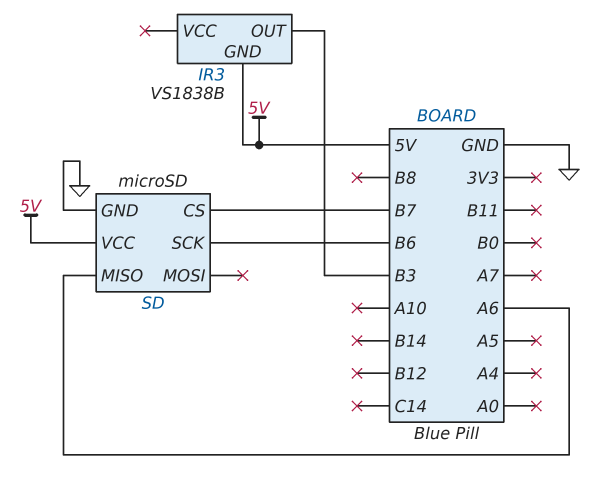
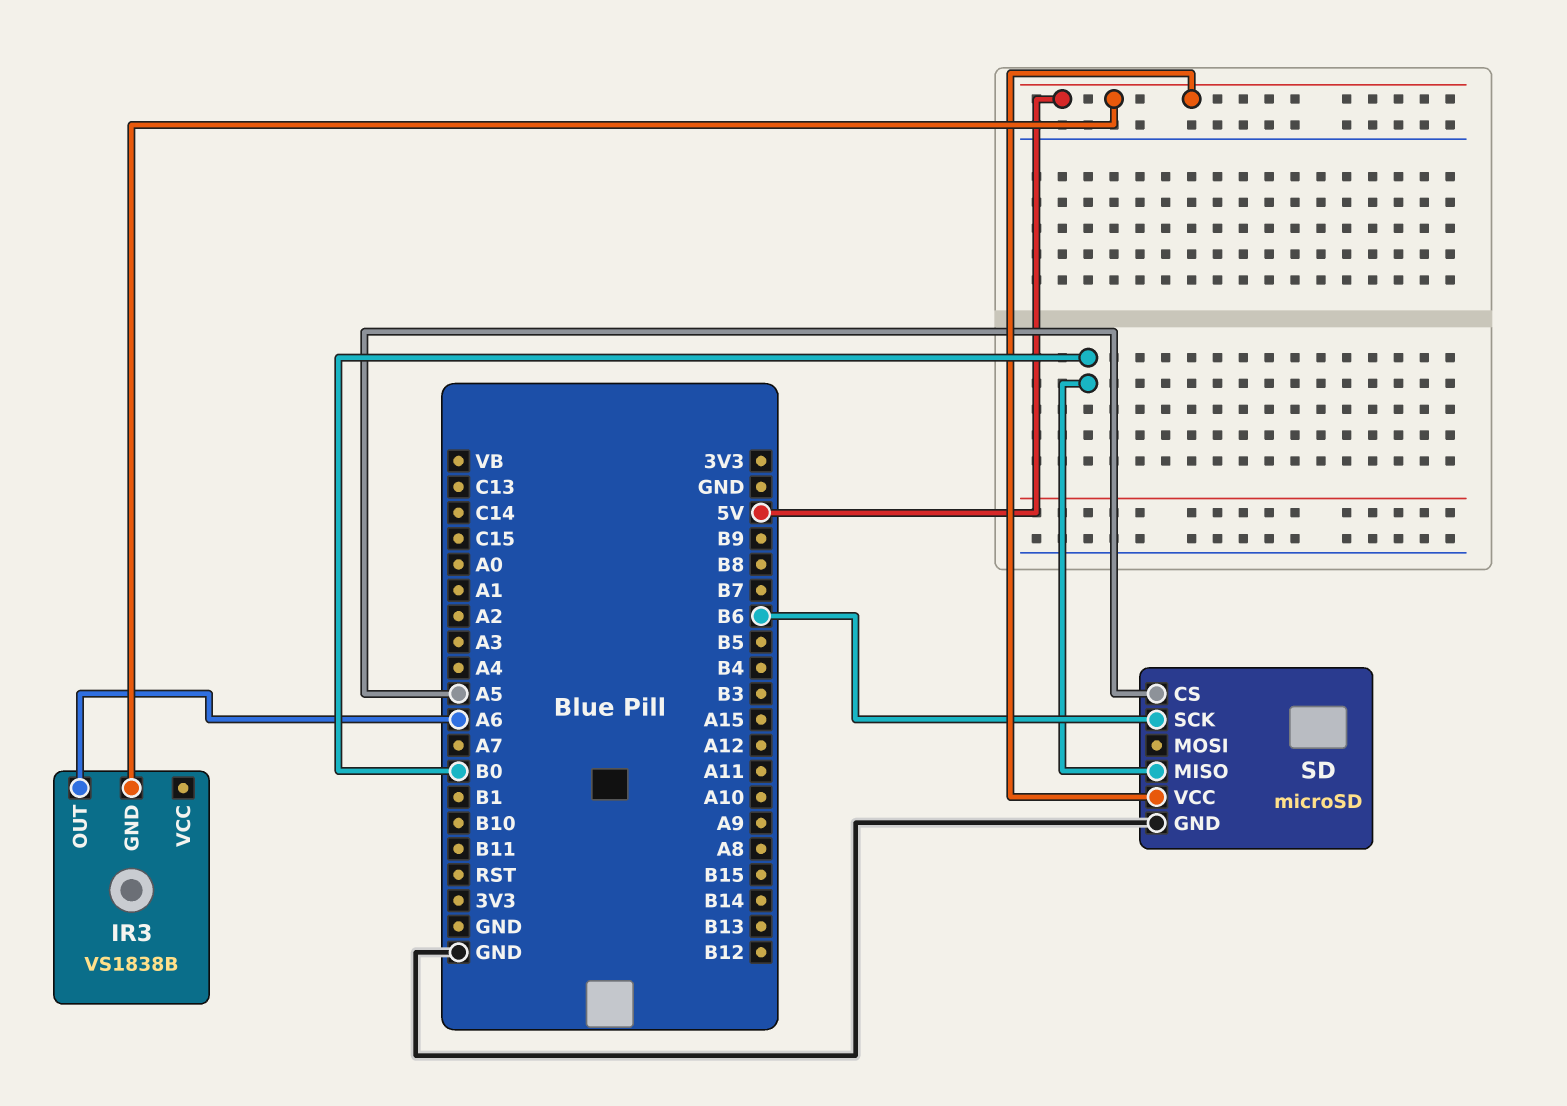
IR3 pin OUT: B3 -> A6
SD pin CS: B7 -> A5
SD pin MISO: A6 -> B0

